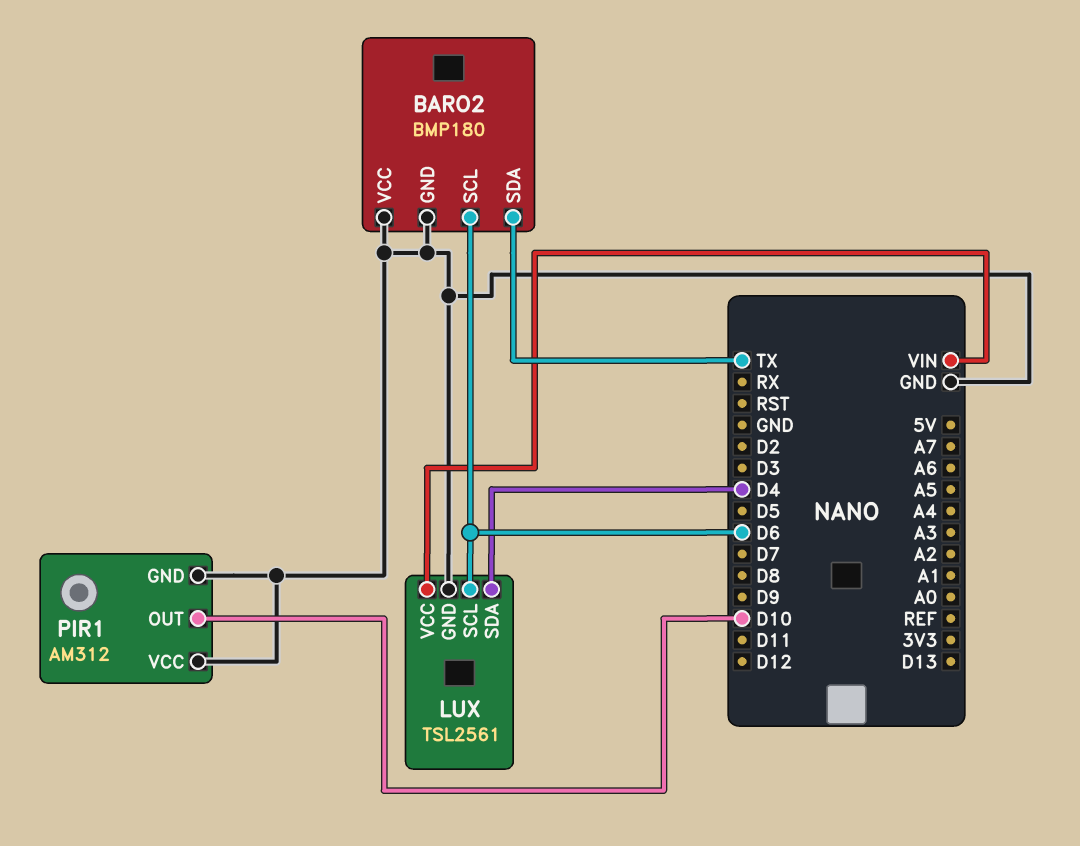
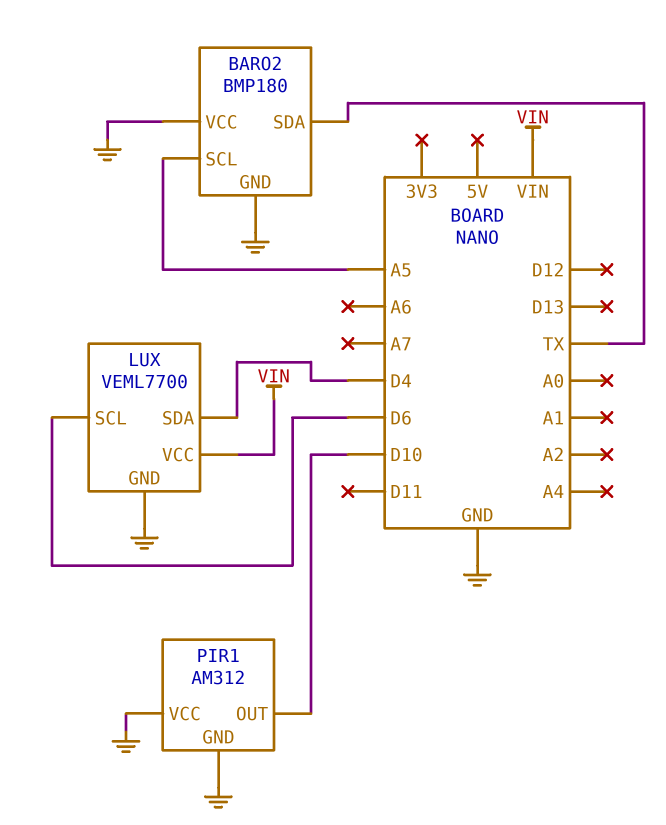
BARO2 pin SCL: D6 -> A5
LUX: TSL2561 -> VEML7700

